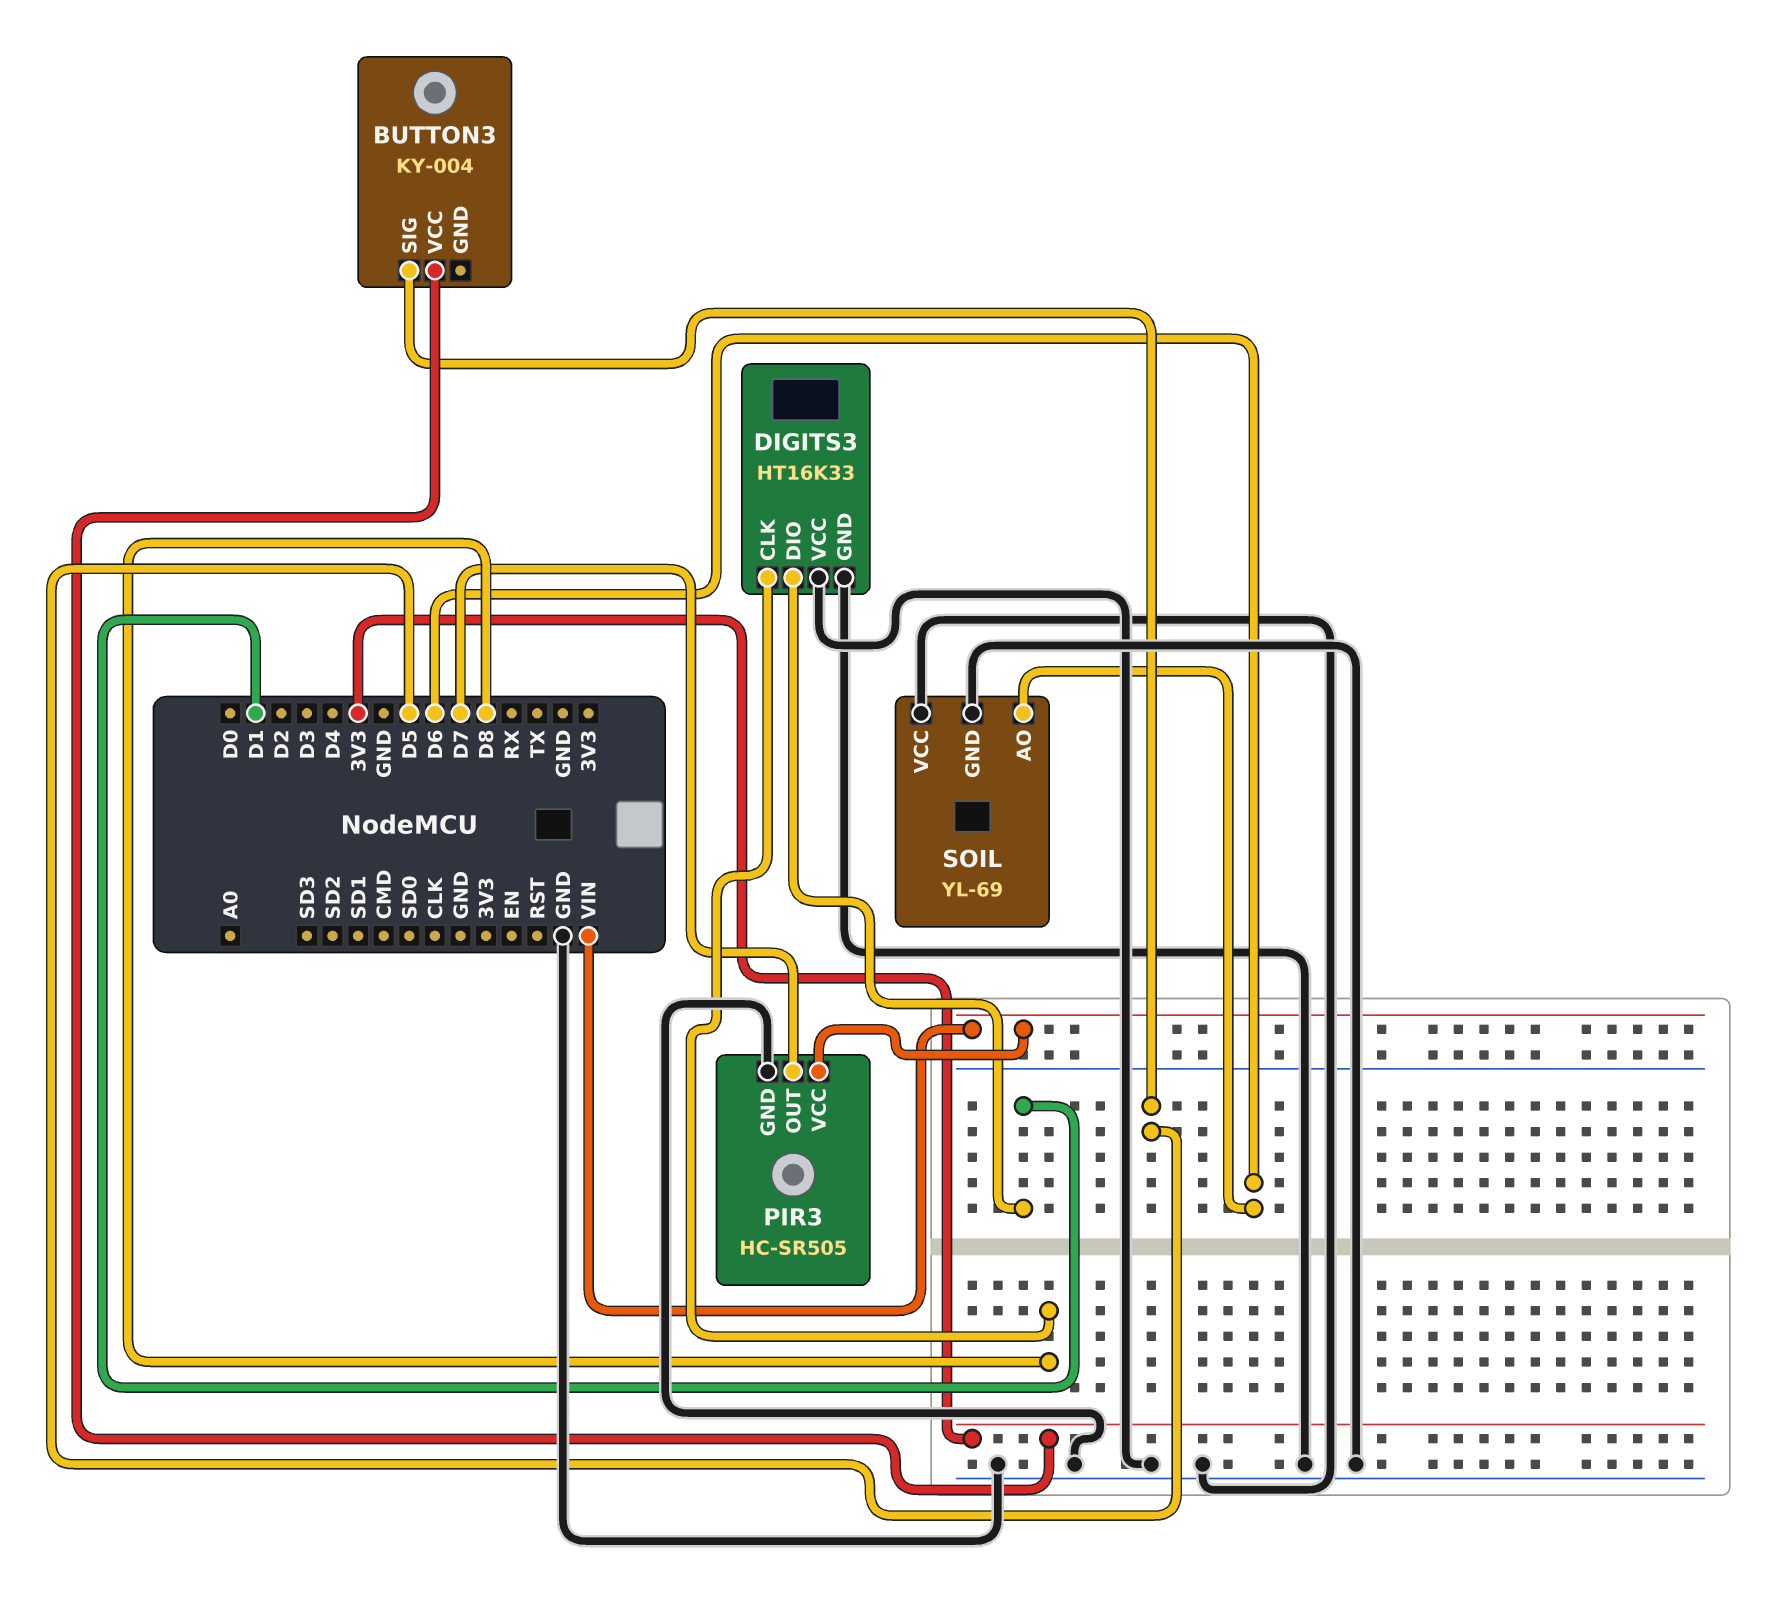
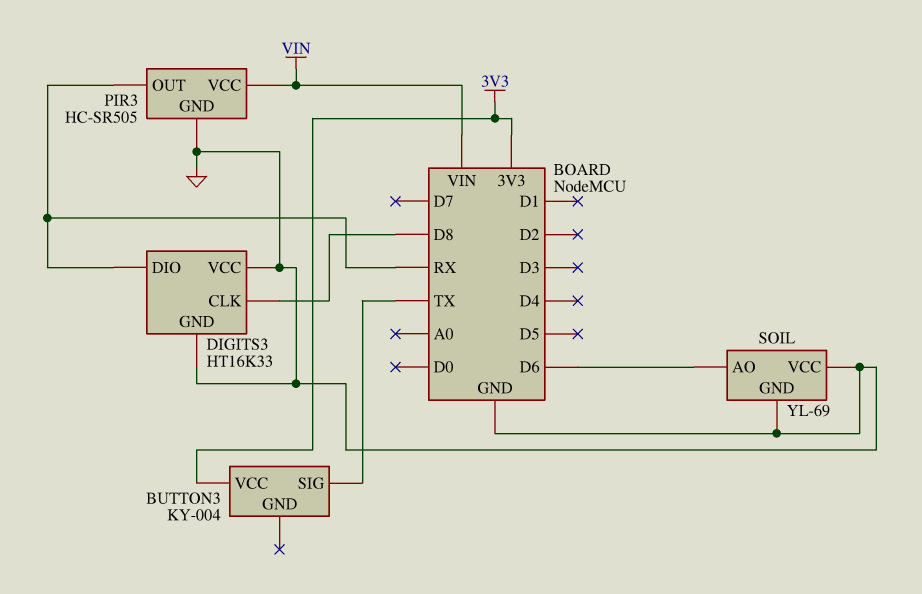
BUTTON3 pin SIG: D5 -> TX
DIGITS3 pin DIO: D1 -> RX
PIR3 pin OUT: D7 -> RX

